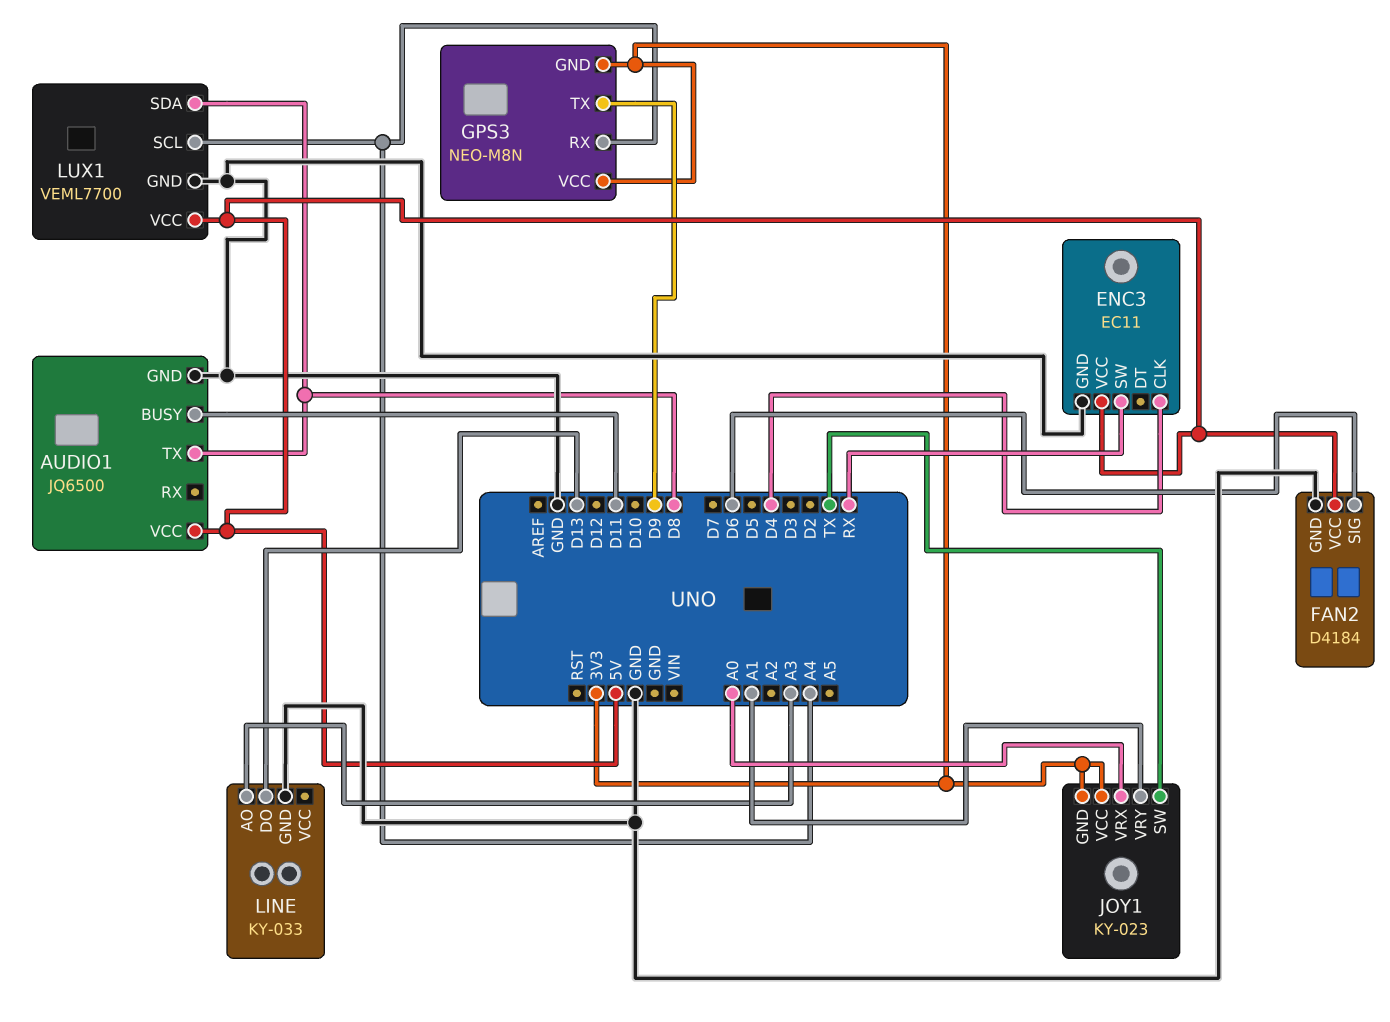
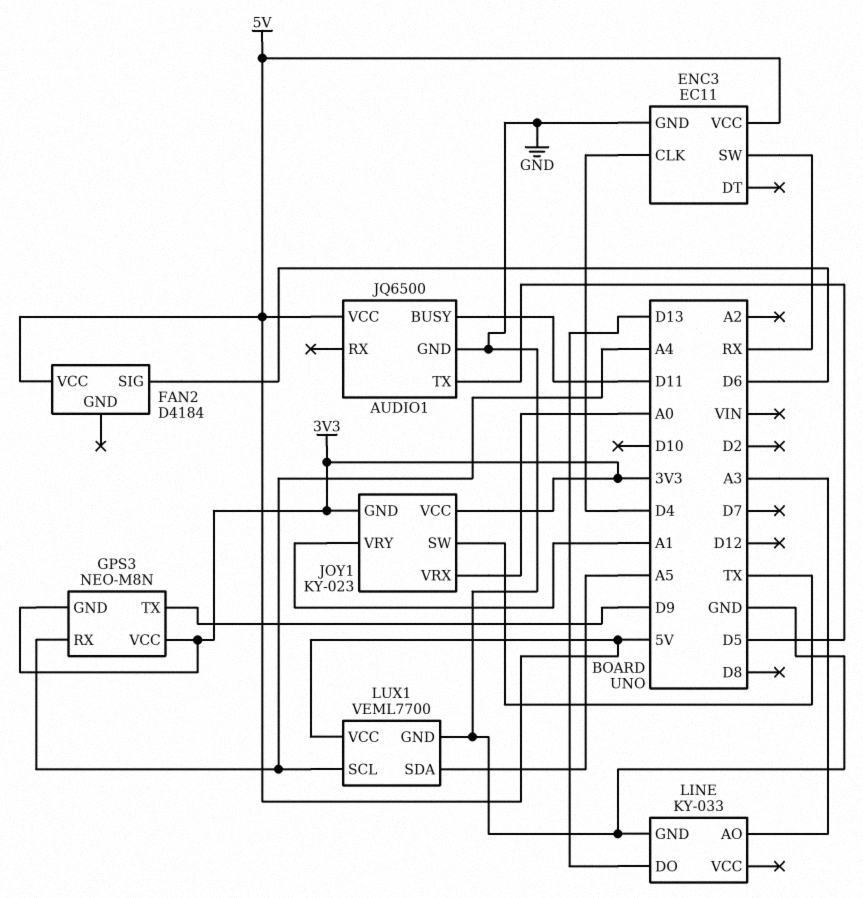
AUDIO1 pin TX: D8 -> D5
FAN2 pin GND: GND -> none
LUX1 pin SDA: D8 -> A5

